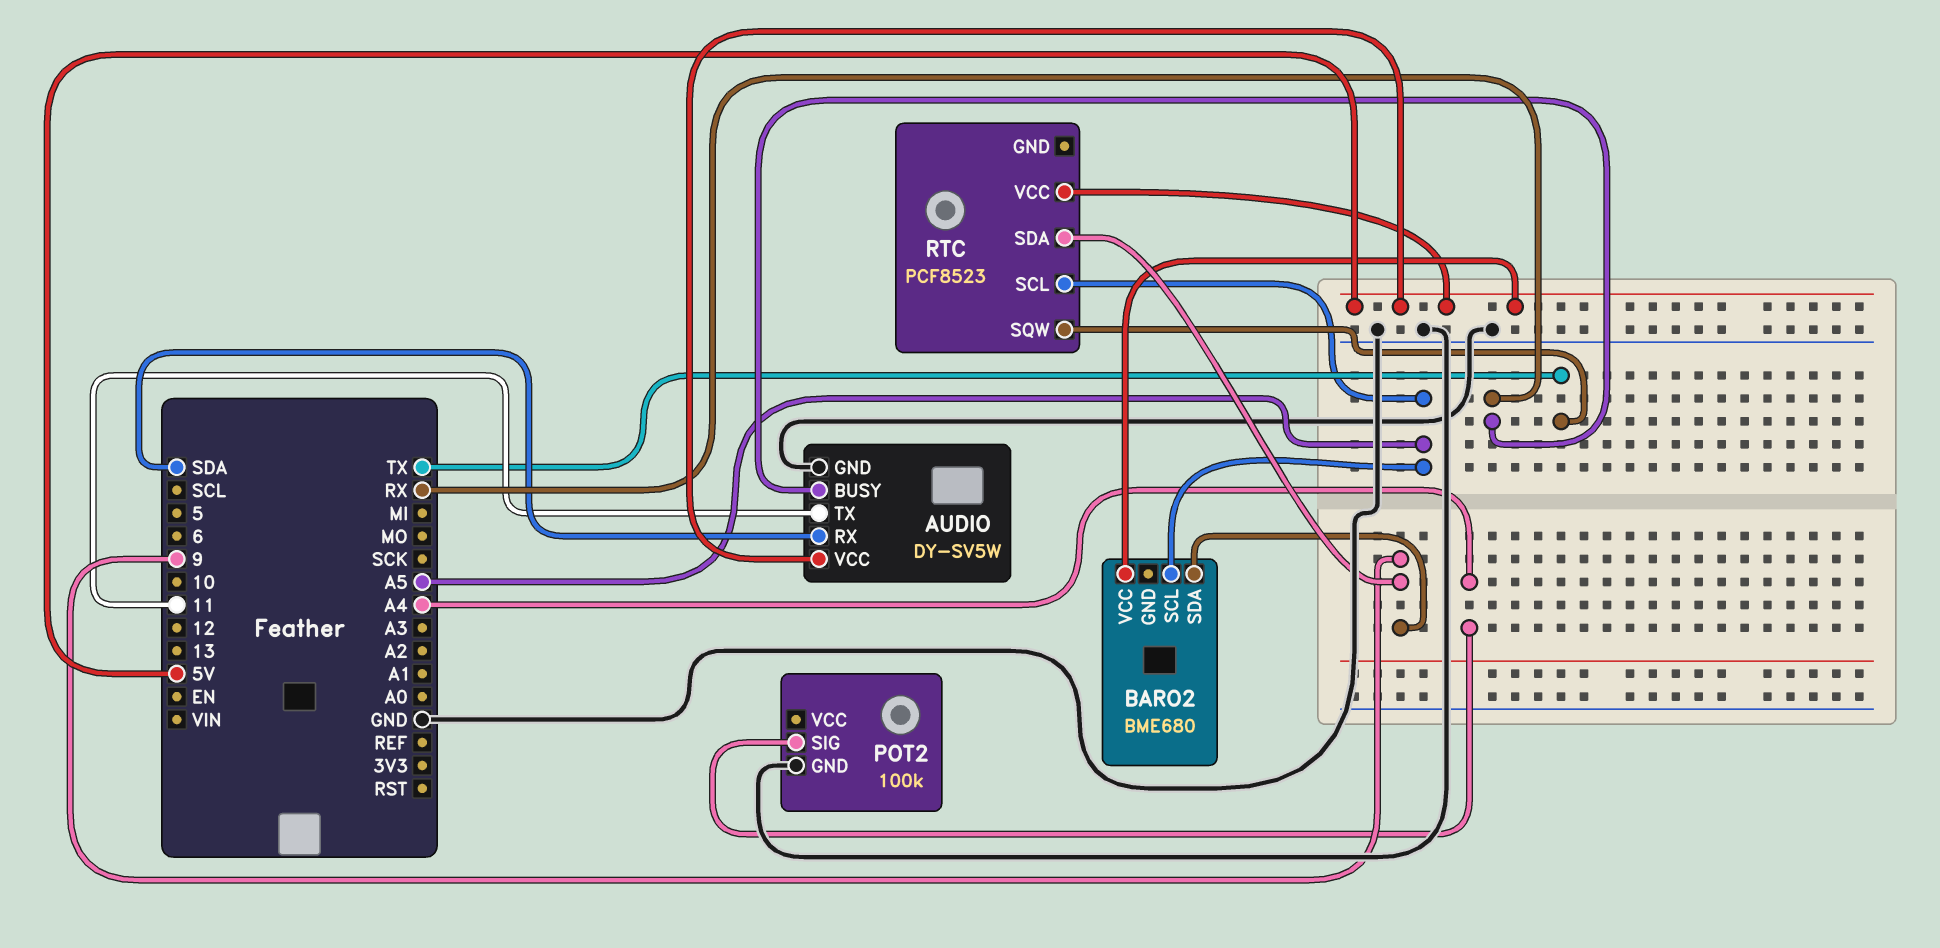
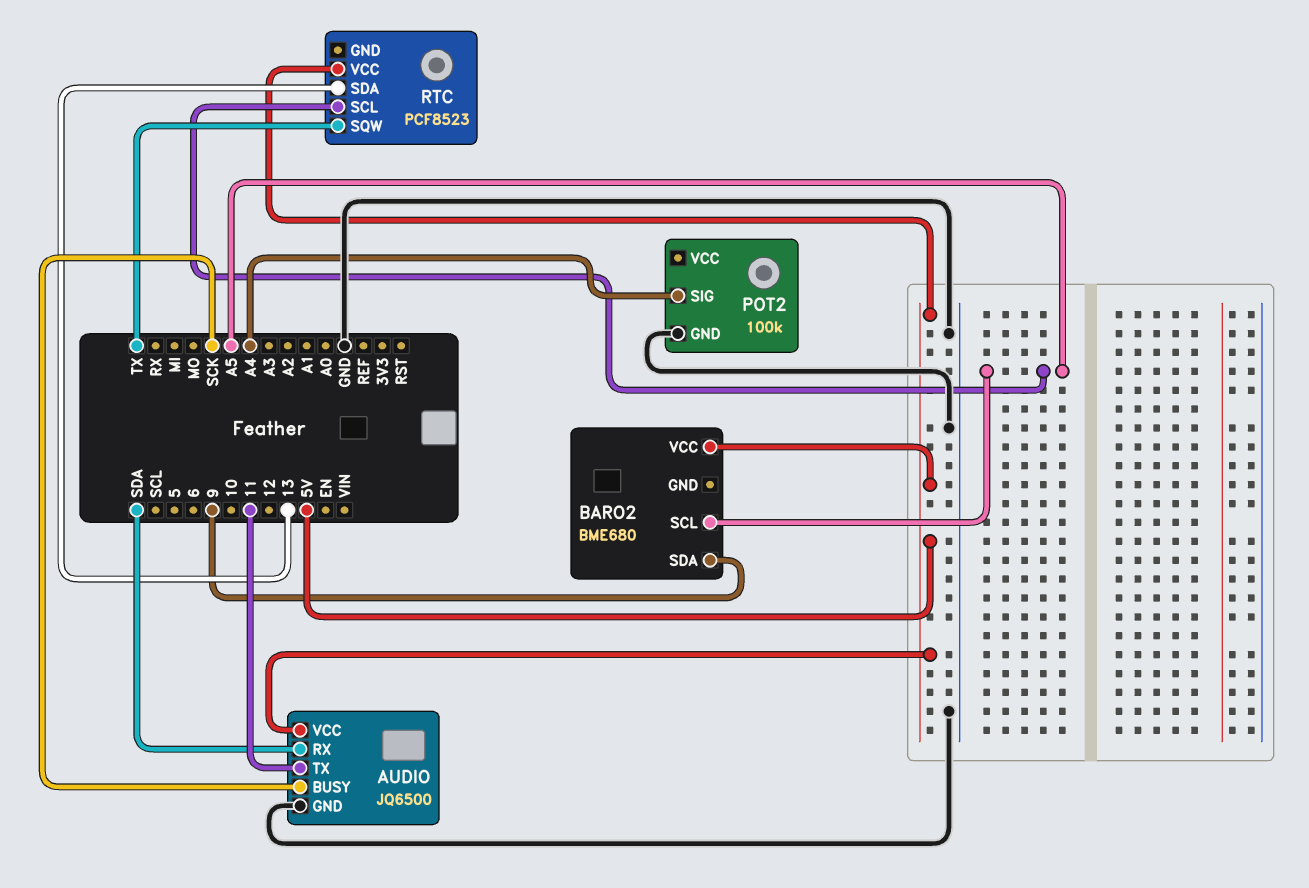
AUDIO: DY-SV5W -> JQ6500
AUDIO pin BUSY: RX -> SCK
RTC pin SDA: 9 -> 13

